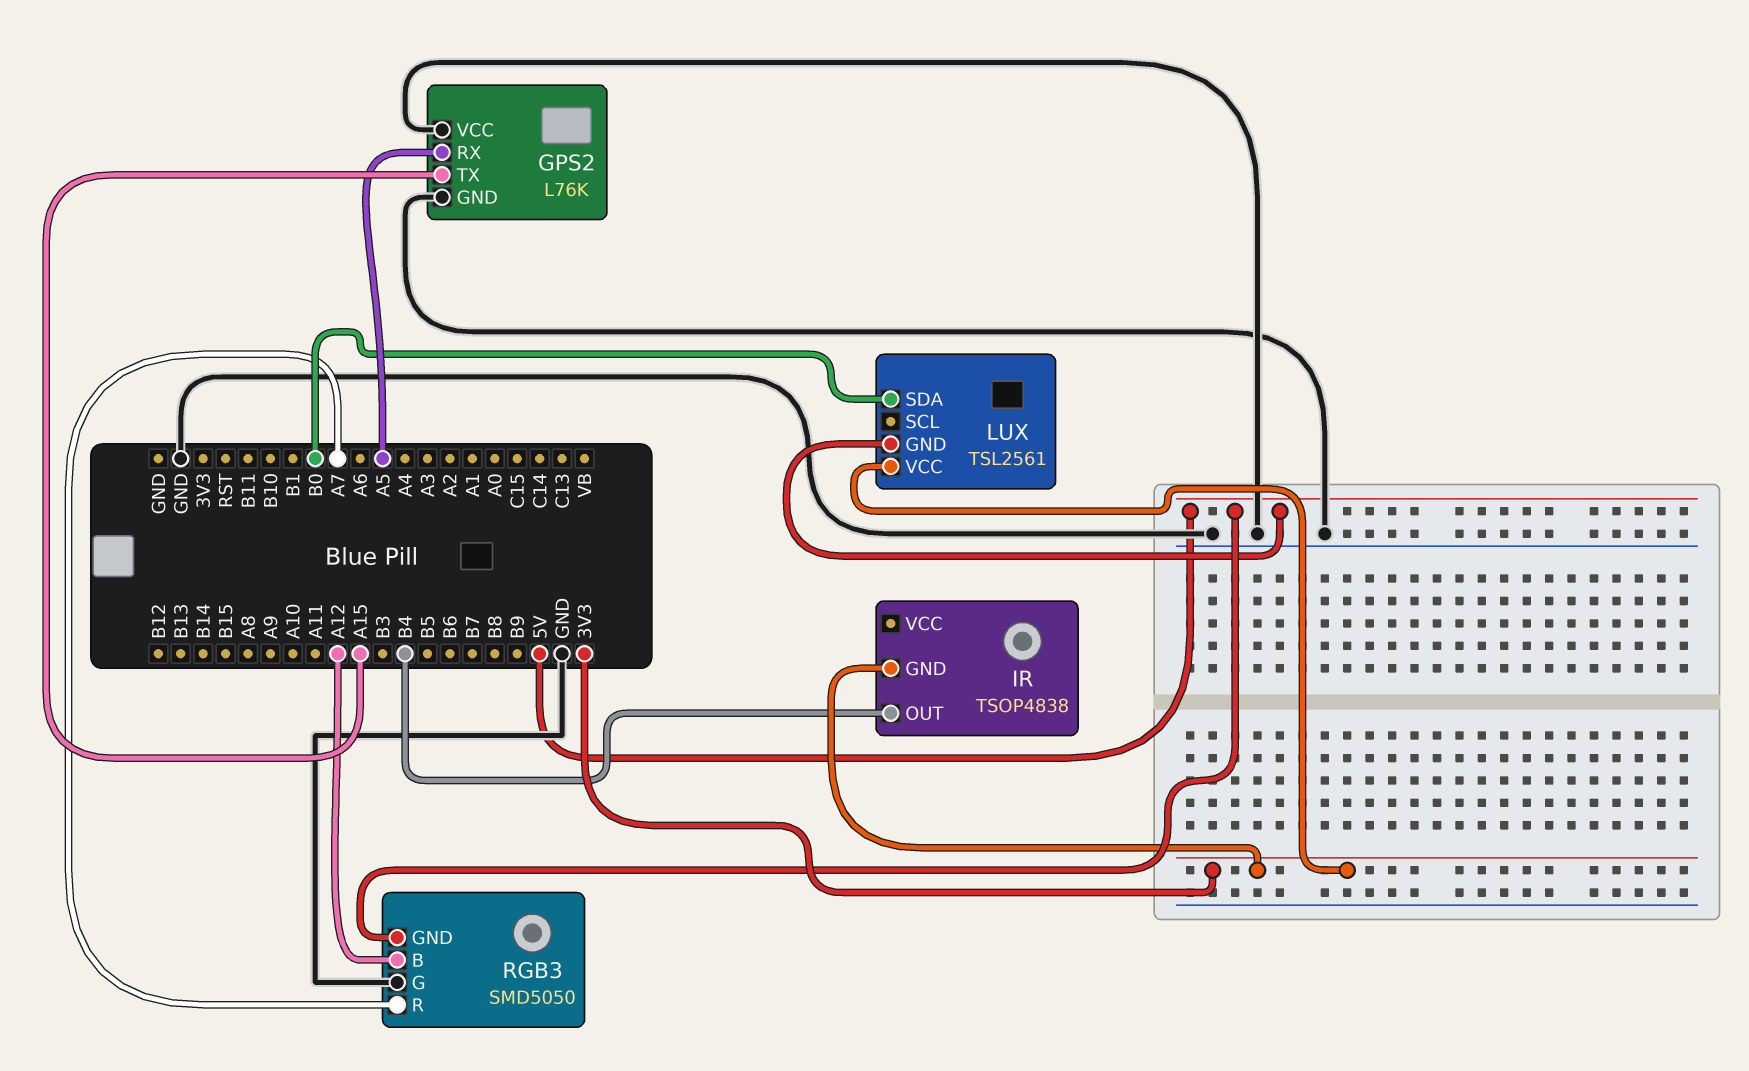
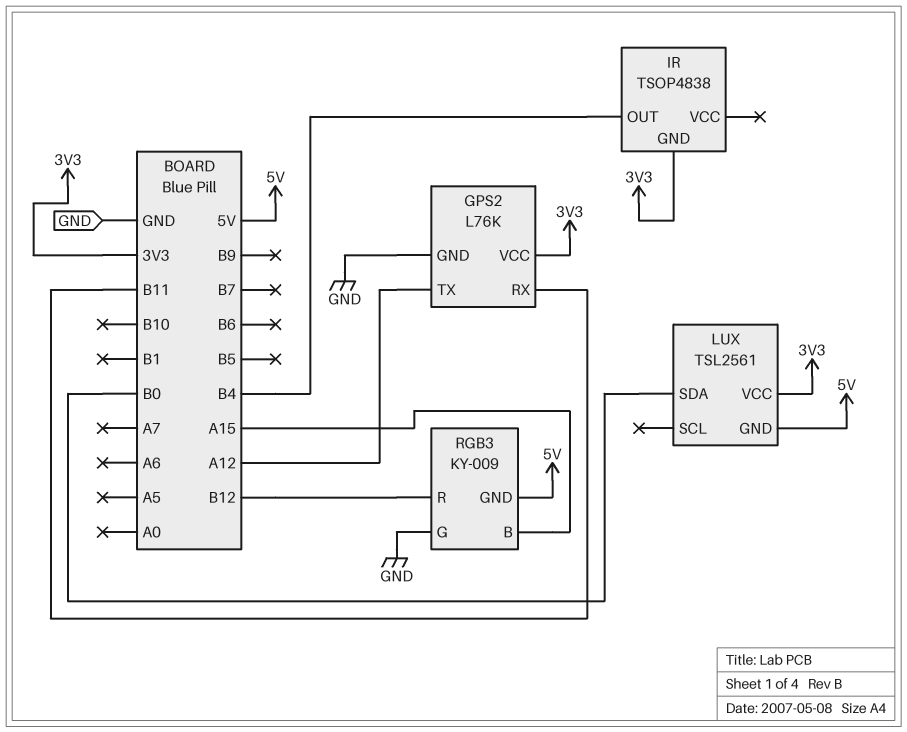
GPS2 pin RX: A5 -> B11
GPS2 pin TX: A15 -> A12
GPS2 pin VCC: GND -> 3V3
RGB3: SMD5050 -> KY-009
RGB3 pin B: A12 -> A15
RGB3 pin R: A7 -> B12

